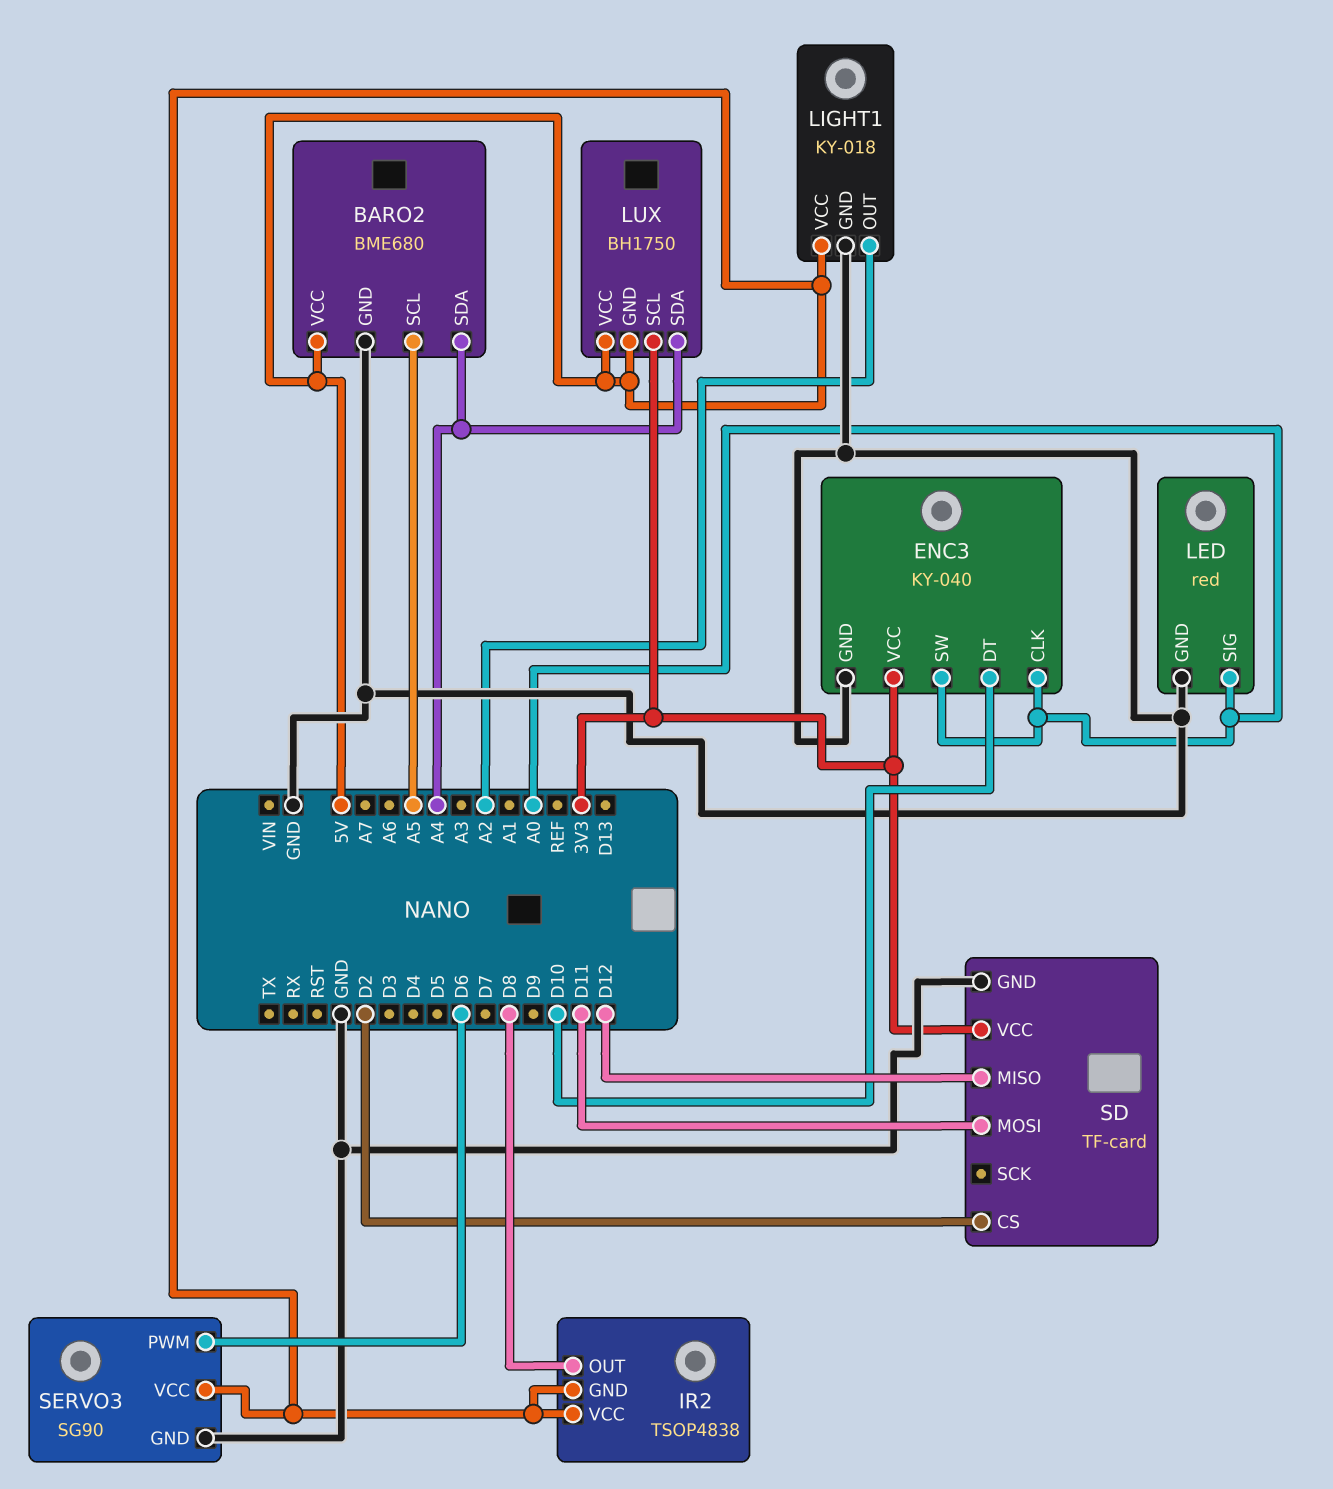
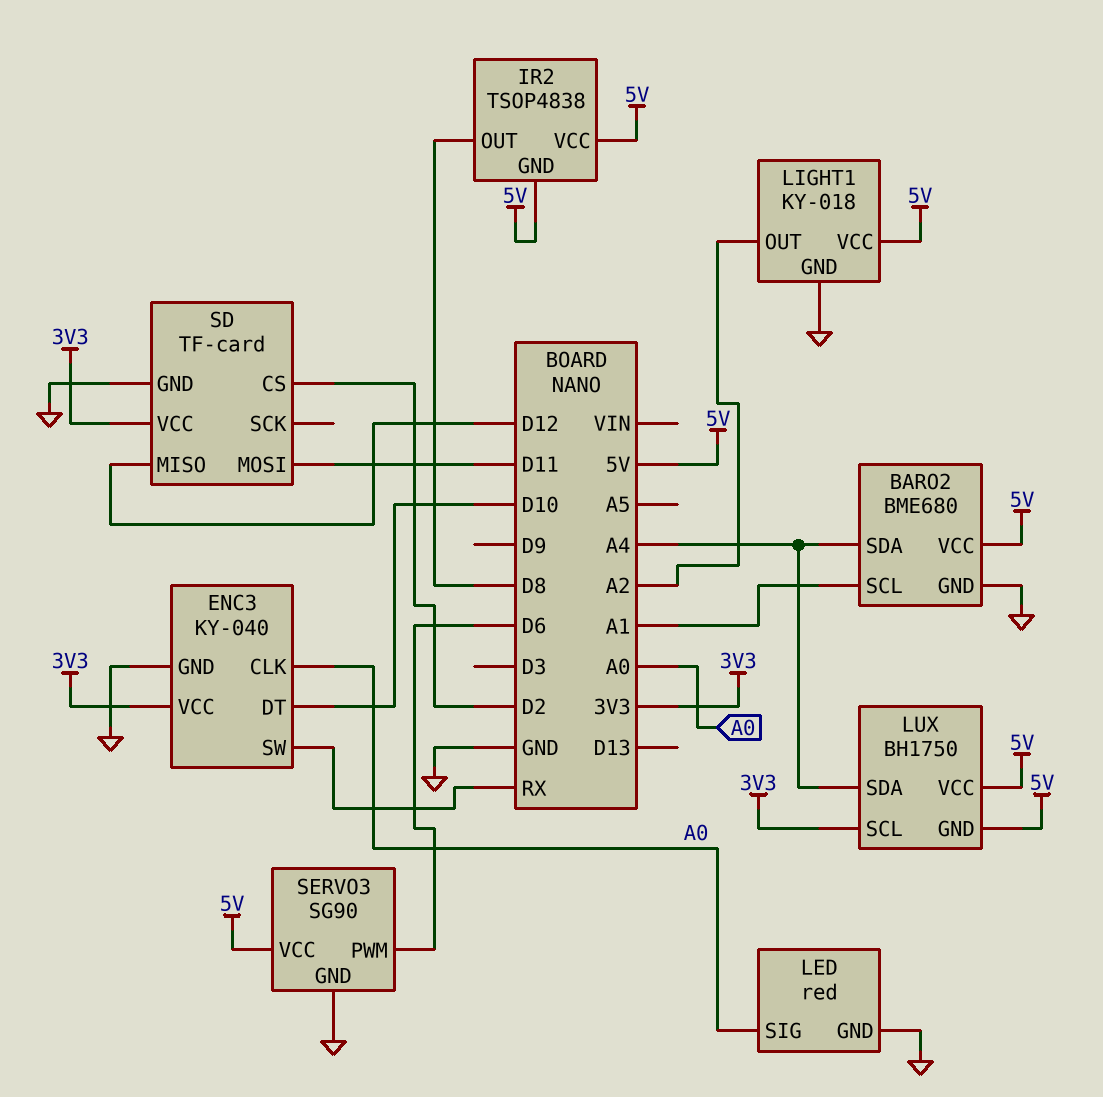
BARO2 pin SCL: A5 -> A1
ENC3 pin SW: A0 -> RX

